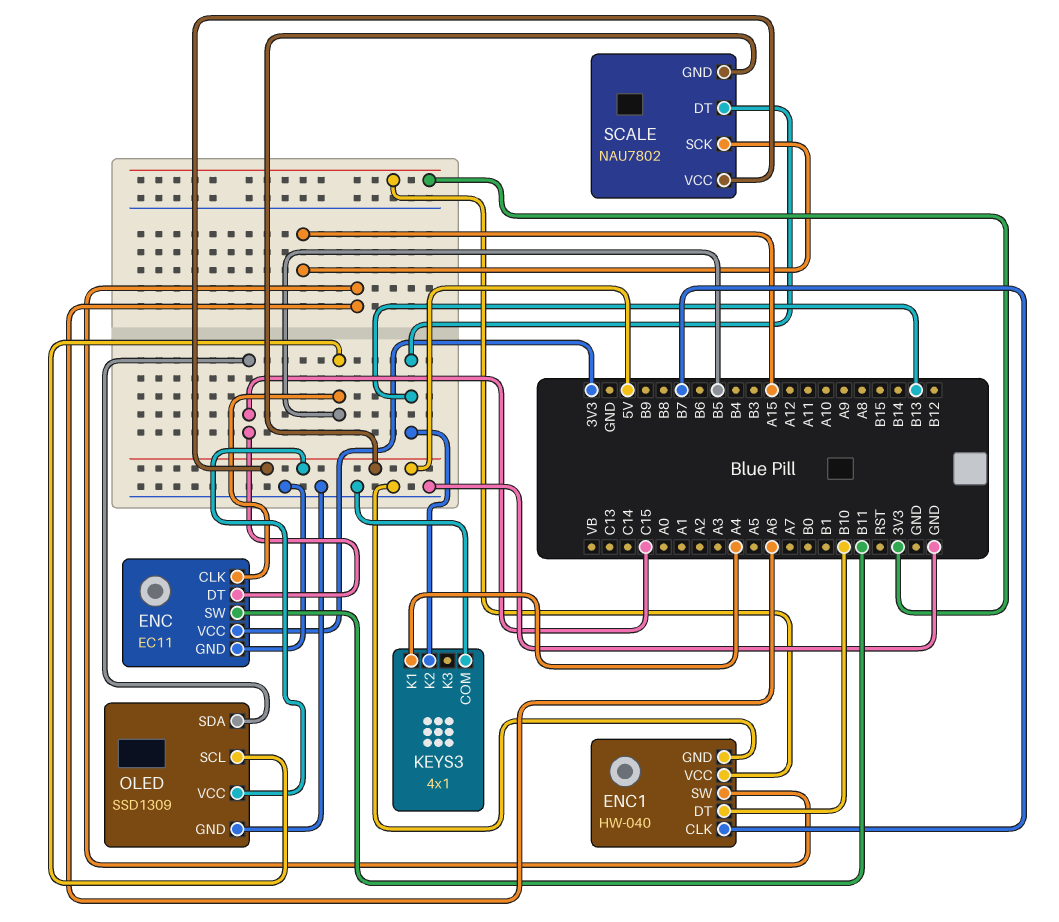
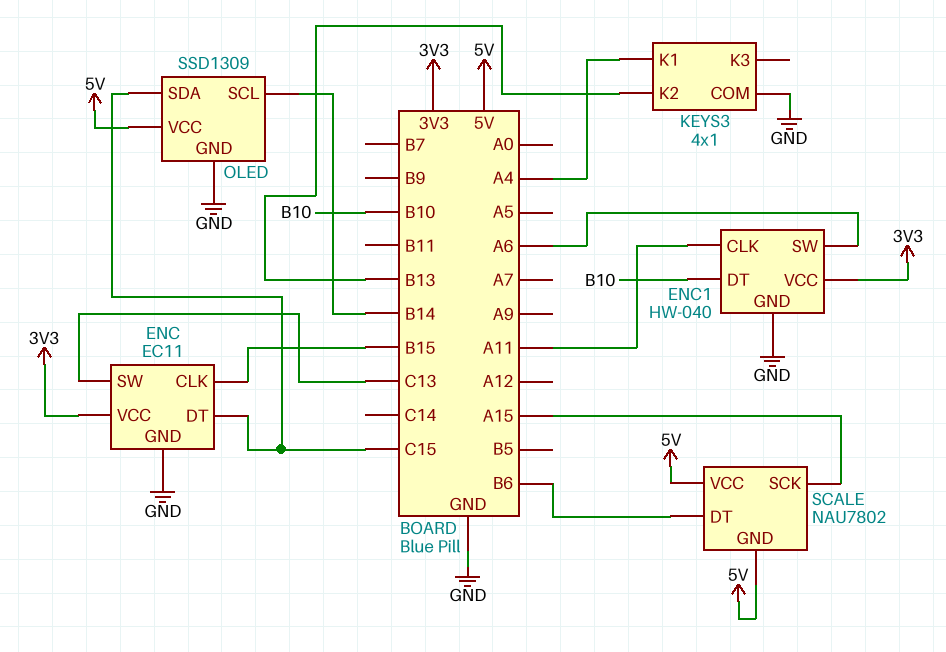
ENC pin CLK: B5 -> B15
ENC pin SW: B11 -> C13
ENC1 pin CLK: B7 -> A11
OLED pin SCL: B5 -> B14
SCALE pin DT: B13 -> B6

